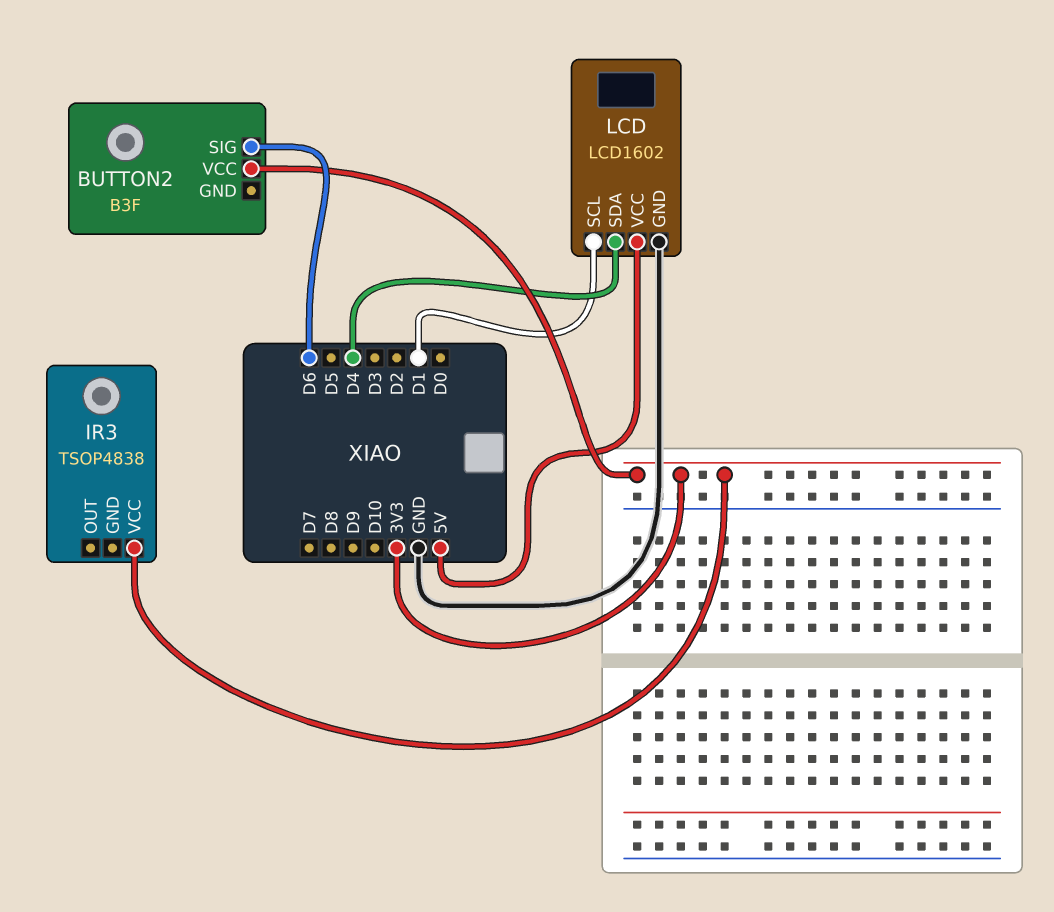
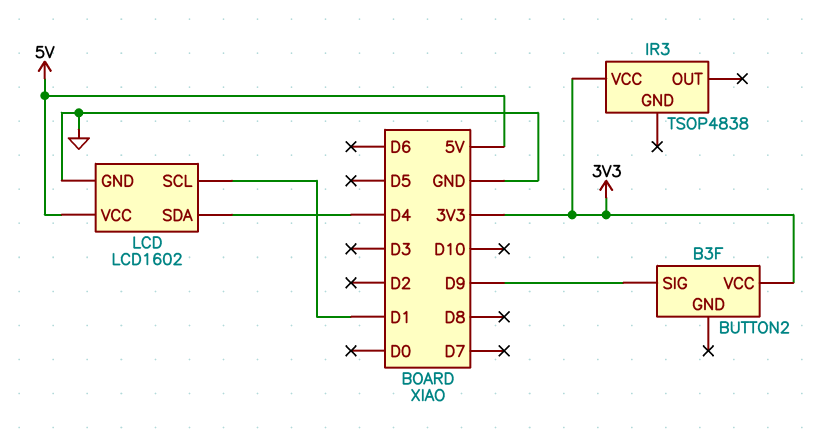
BUTTON2 pin SIG: D6 -> D9

